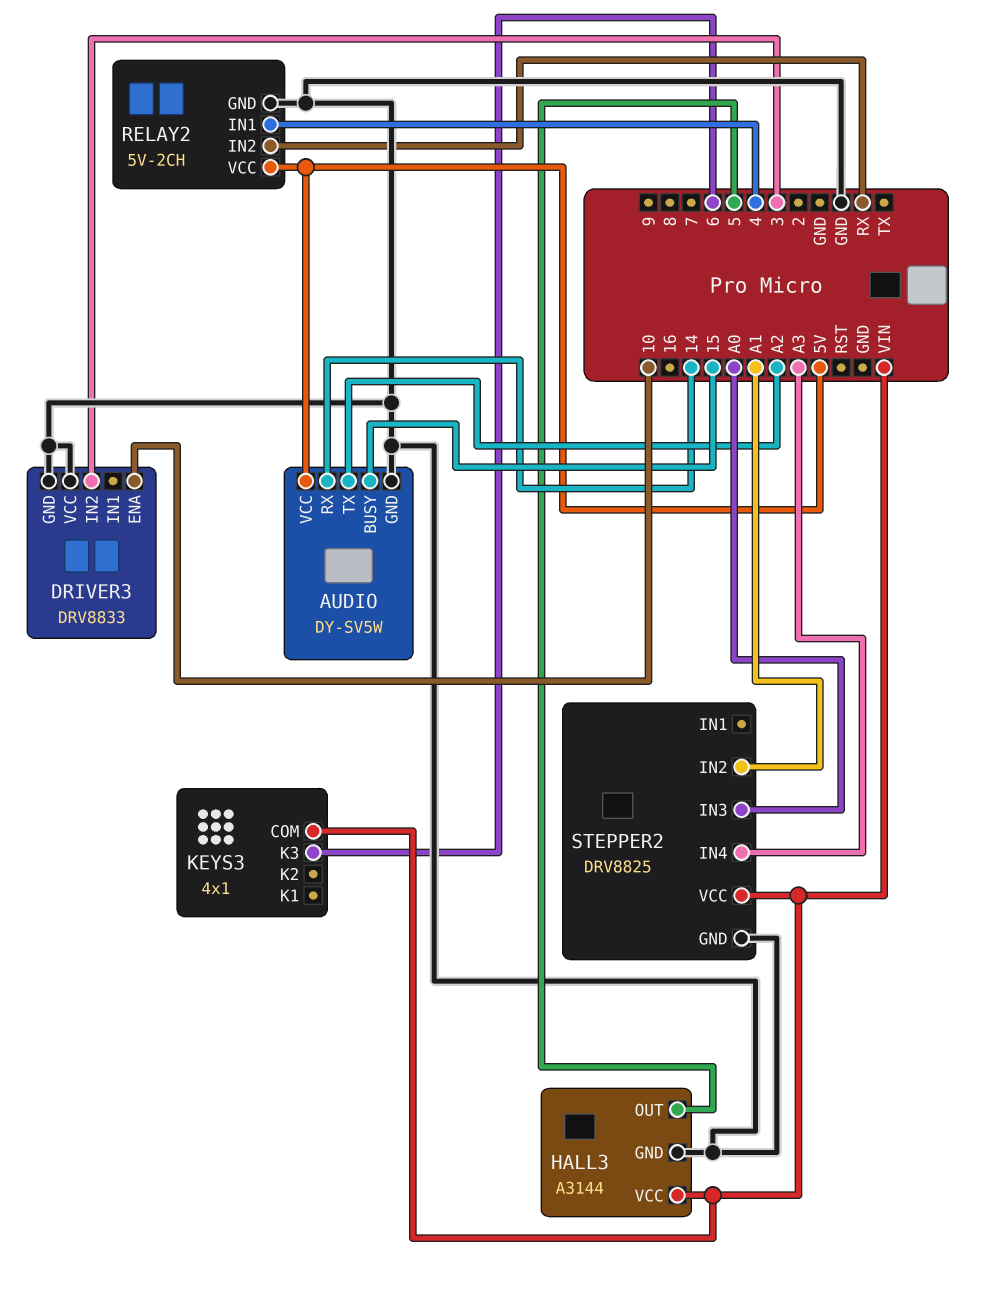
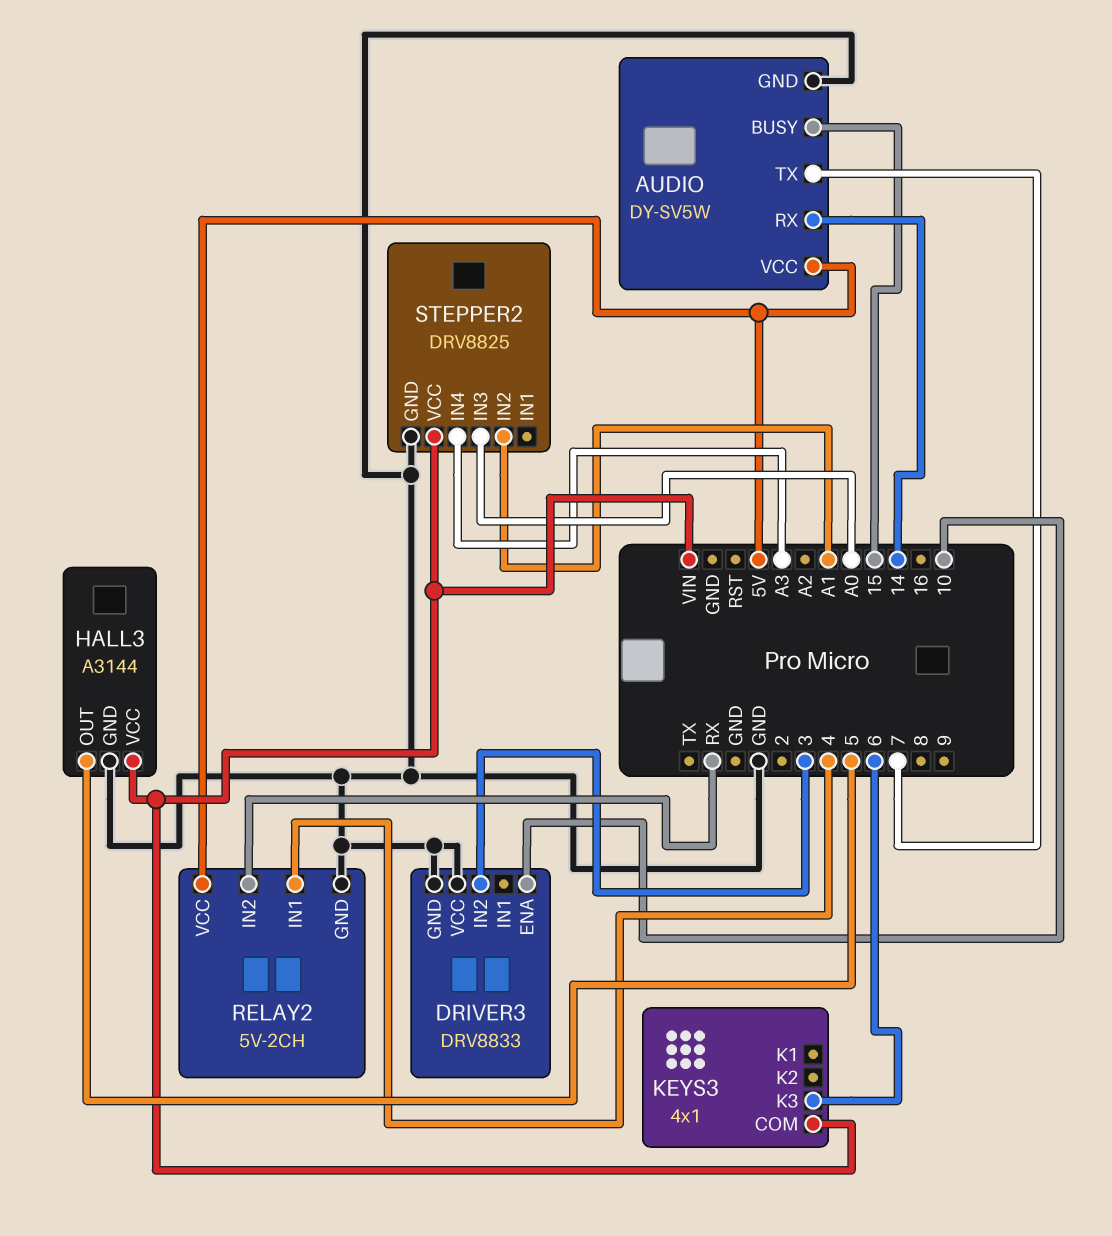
AUDIO pin TX: A2 -> 7

